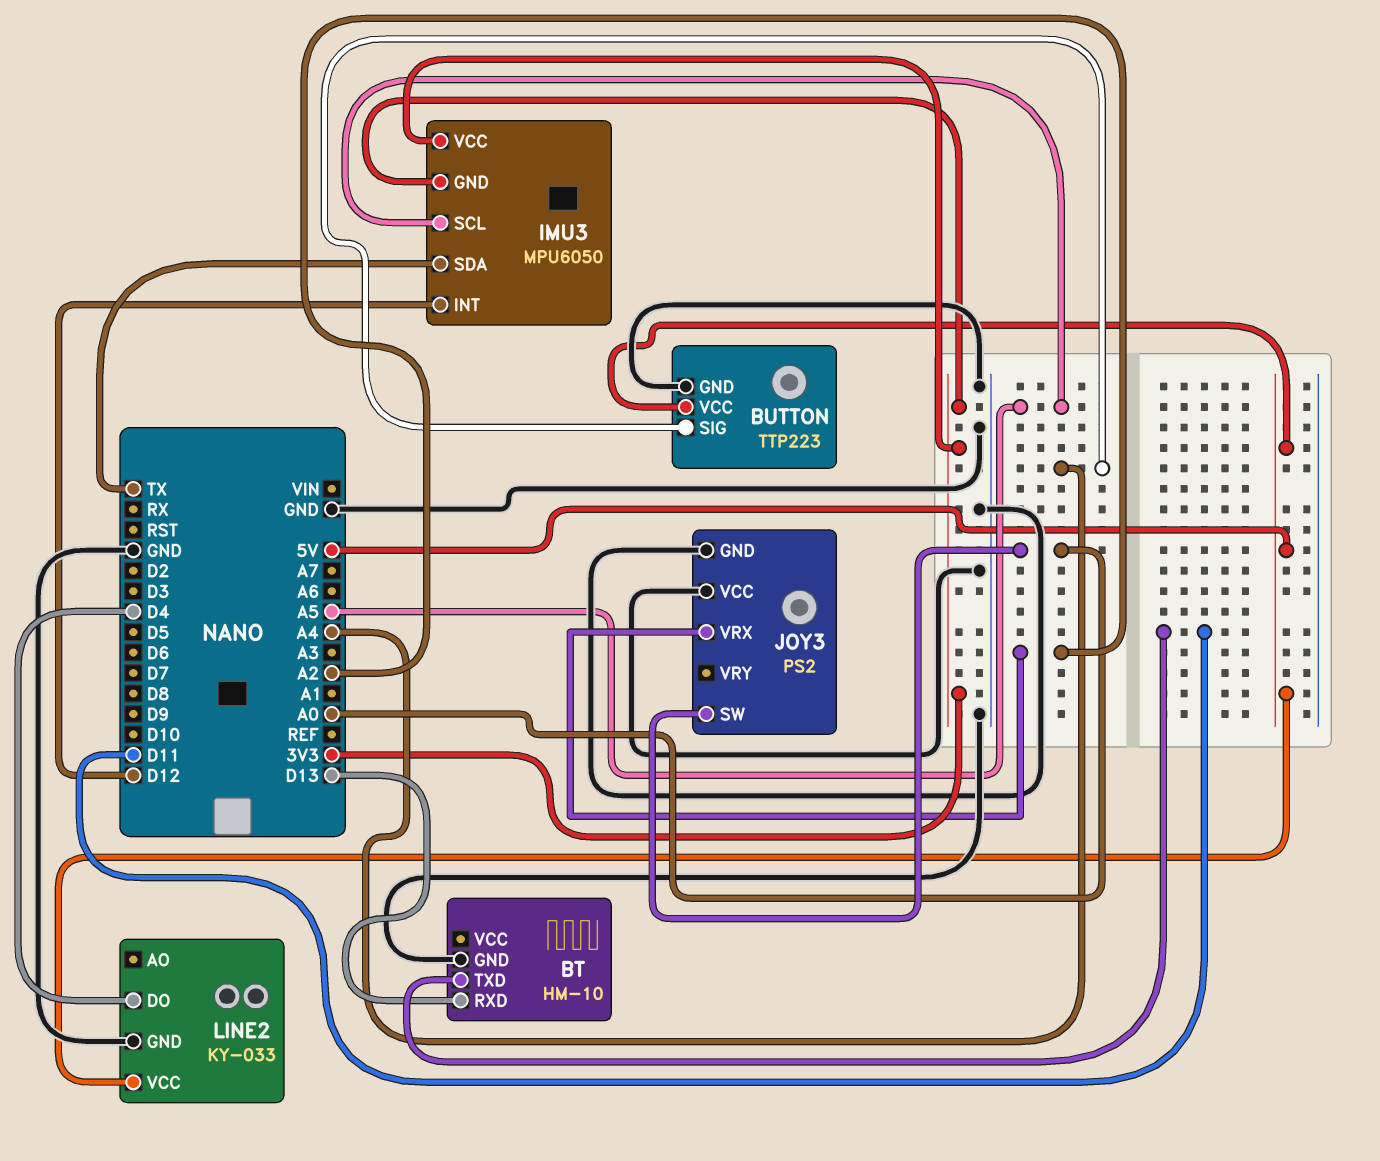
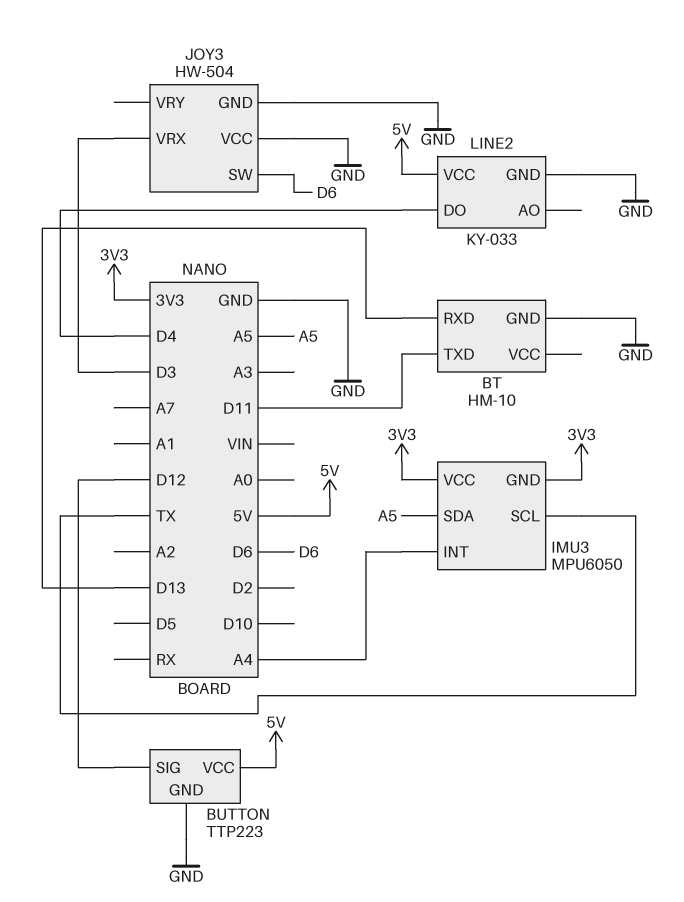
BUTTON pin SIG: A4 -> D12
IMU3 pin INT: D12 -> A4
IMU3 pin SCL: A5 -> TX
IMU3 pin SDA: TX -> A5
JOY3: PS2 -> HW-504
JOY3 pin SW: A0 -> D6
JOY3 pin VRX: A2 -> D3

